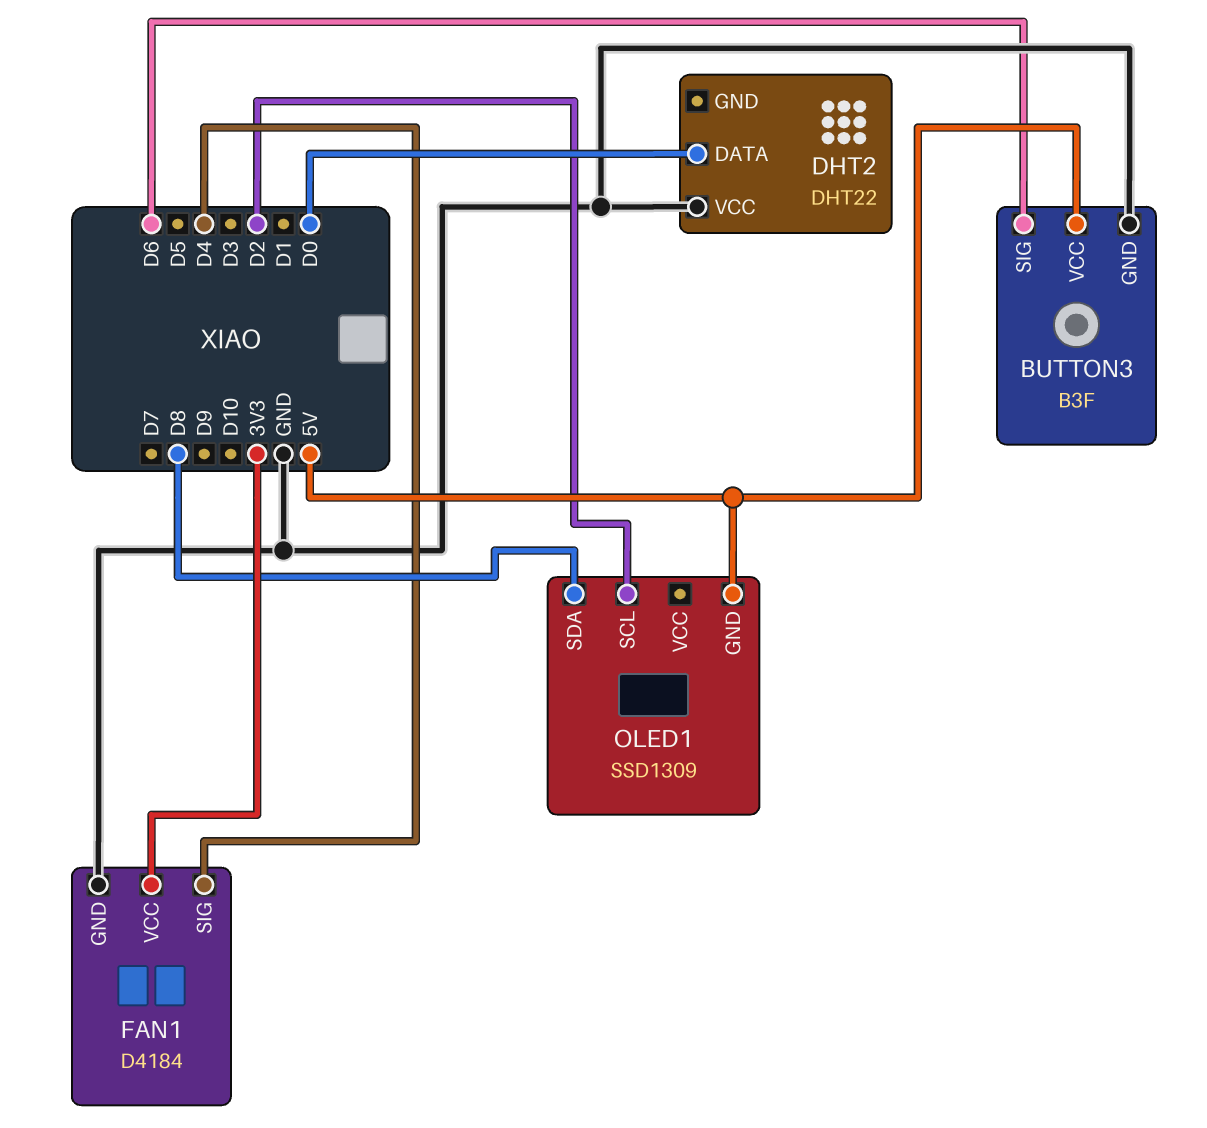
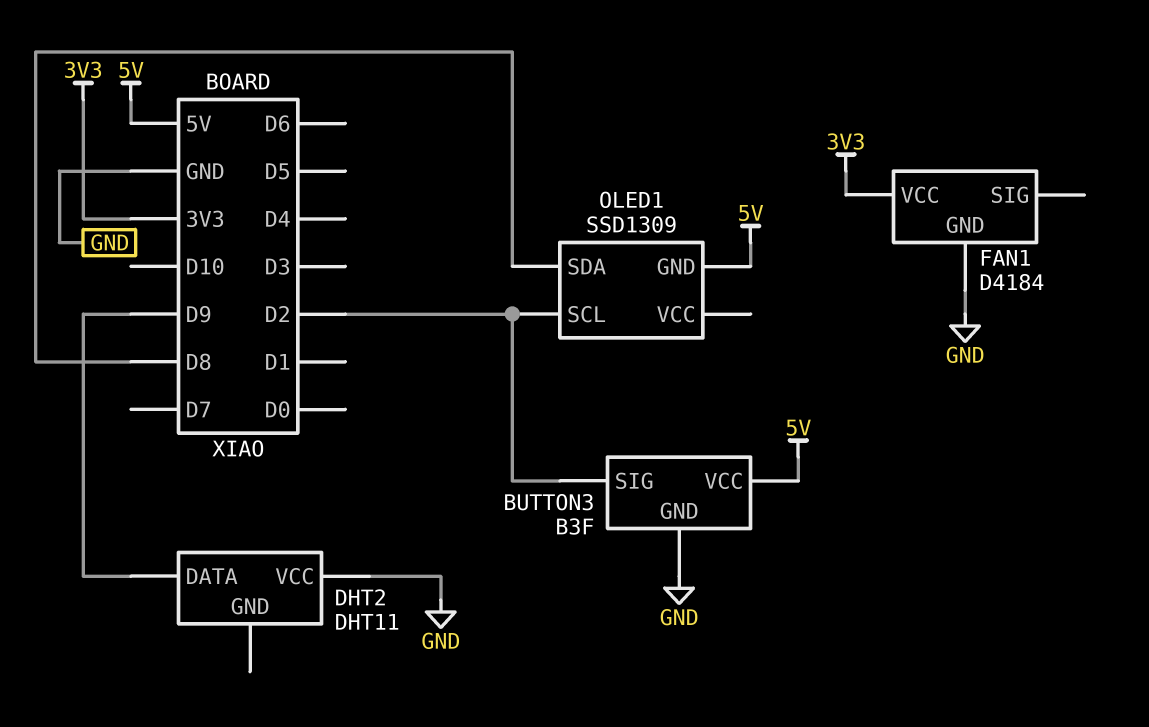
BUTTON3 pin SIG: D6 -> D2
DHT2: DHT22 -> DHT11
DHT2 pin DATA: D0 -> D9
FAN1 pin SIG: D4 -> none

